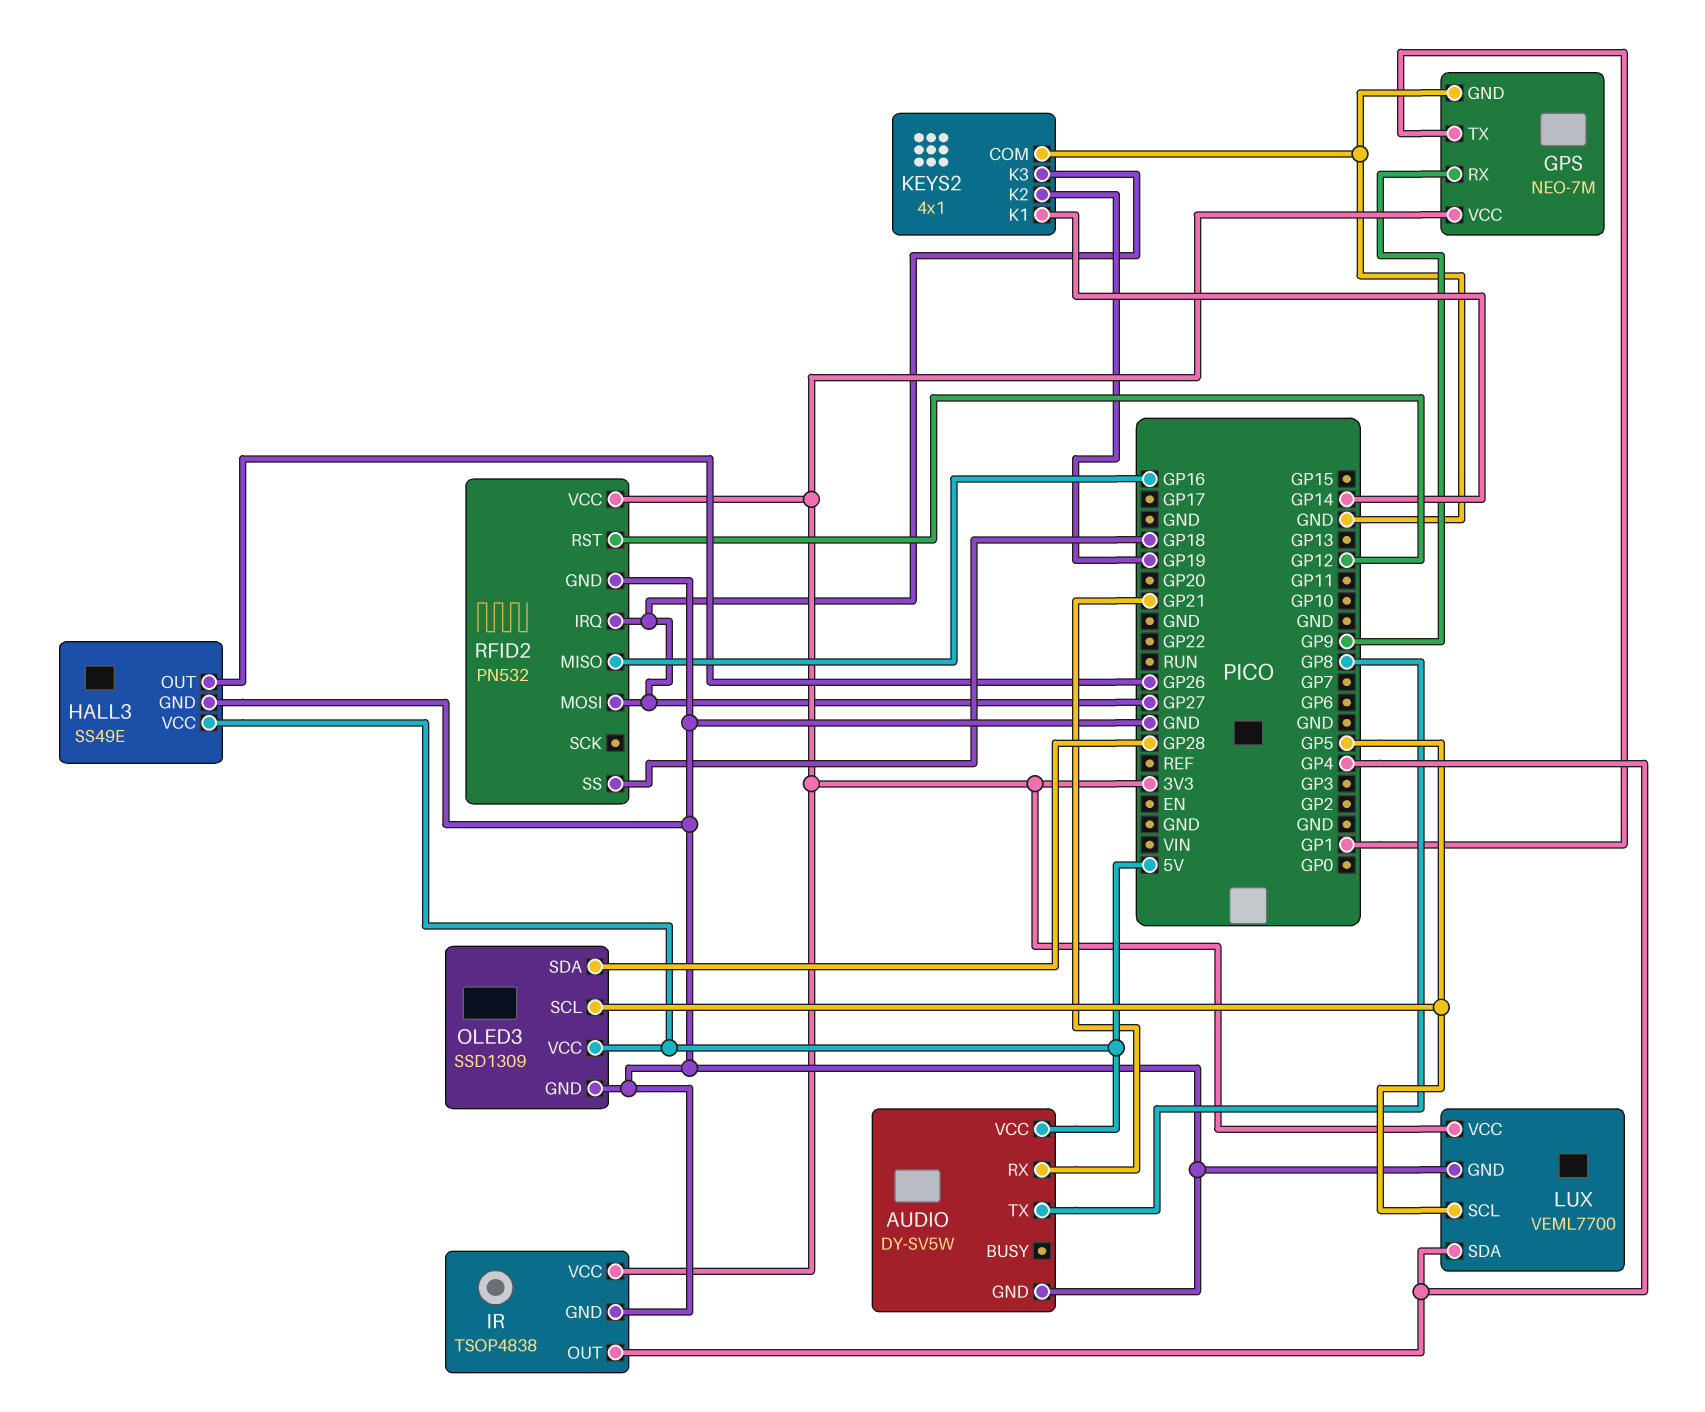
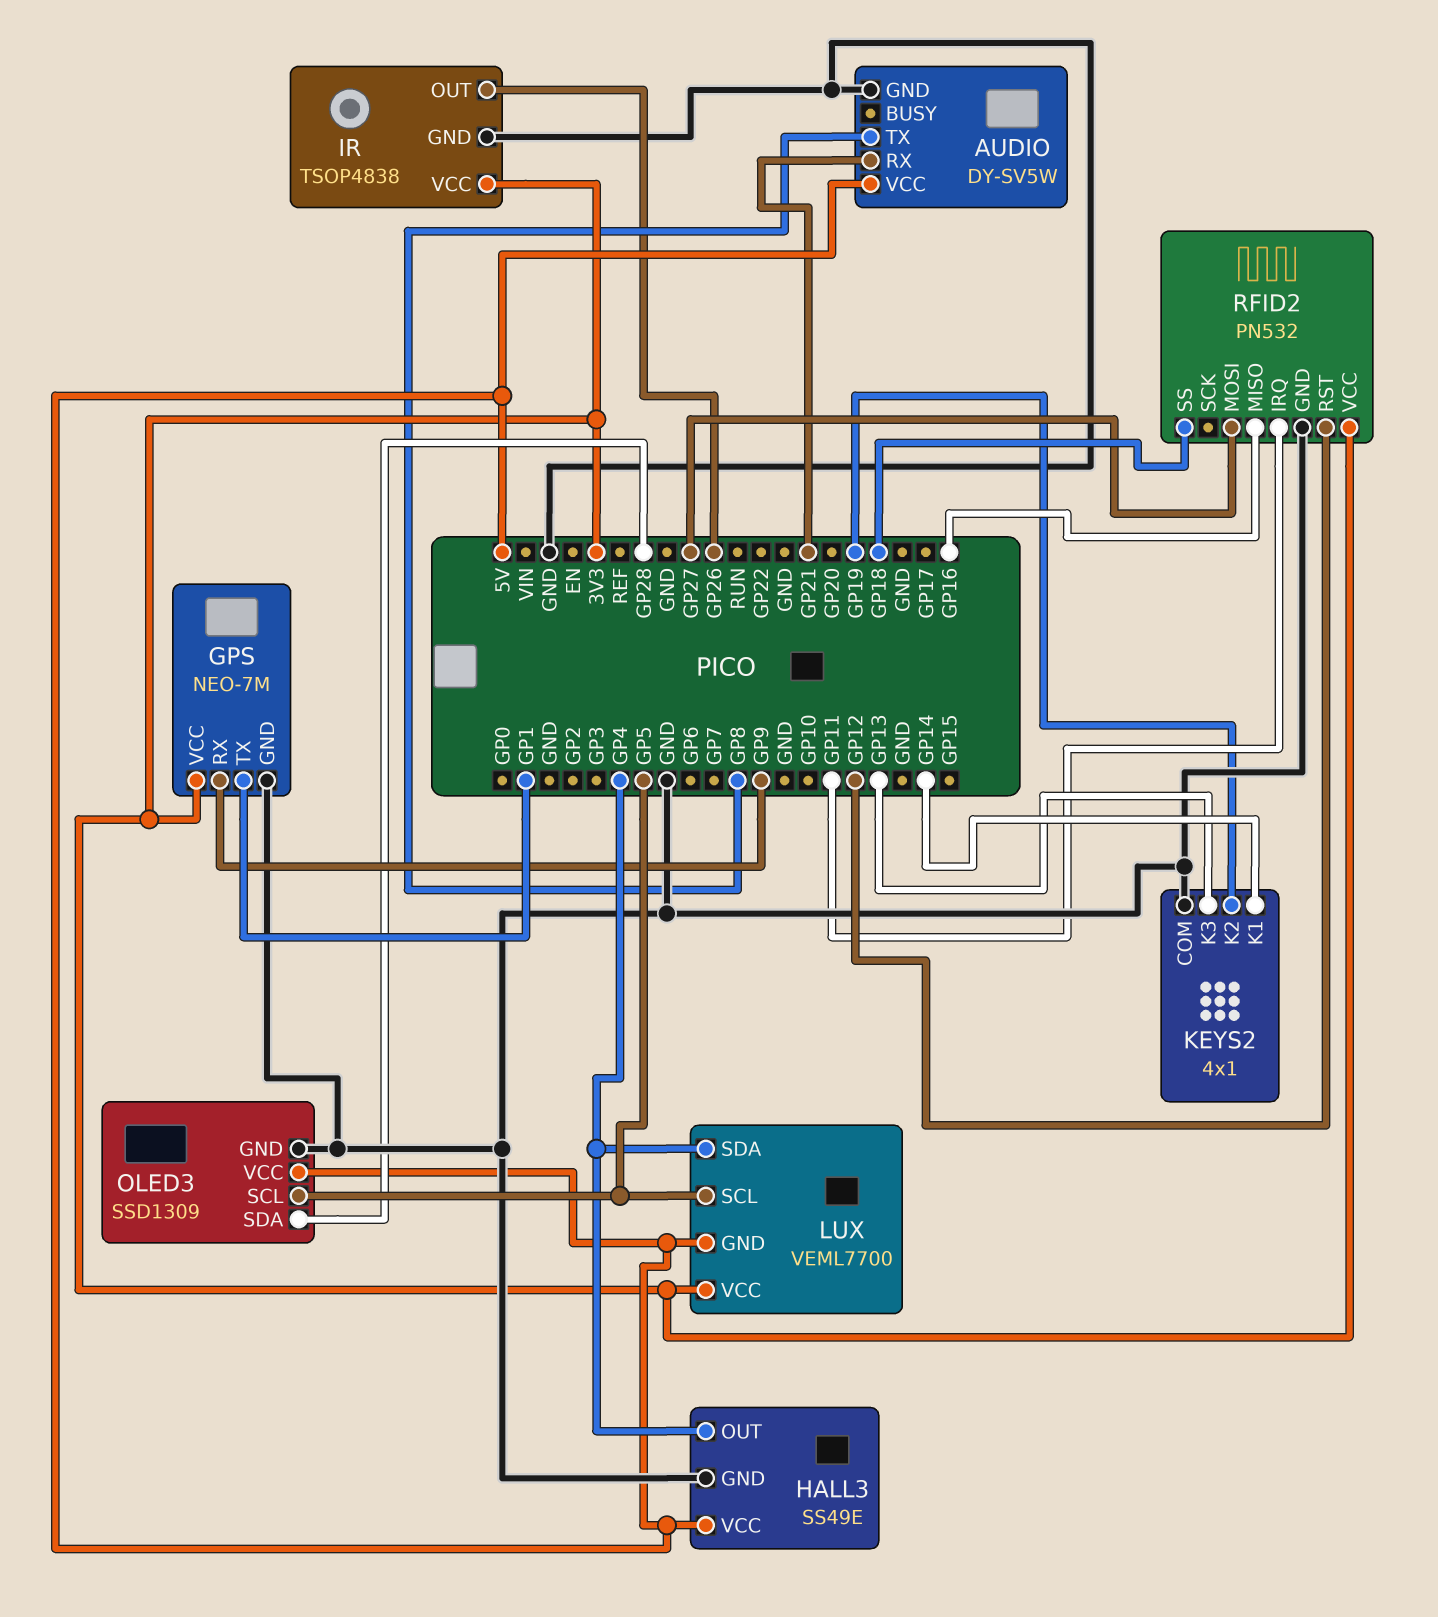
HALL3 pin OUT: GP26 -> GP4
IR pin OUT: GP4 -> GP26
KEYS2 pin K3: GP27 -> GP13
LUX pin GND: GND -> 5V
RFID2 pin IRQ: GP27 -> GP11

